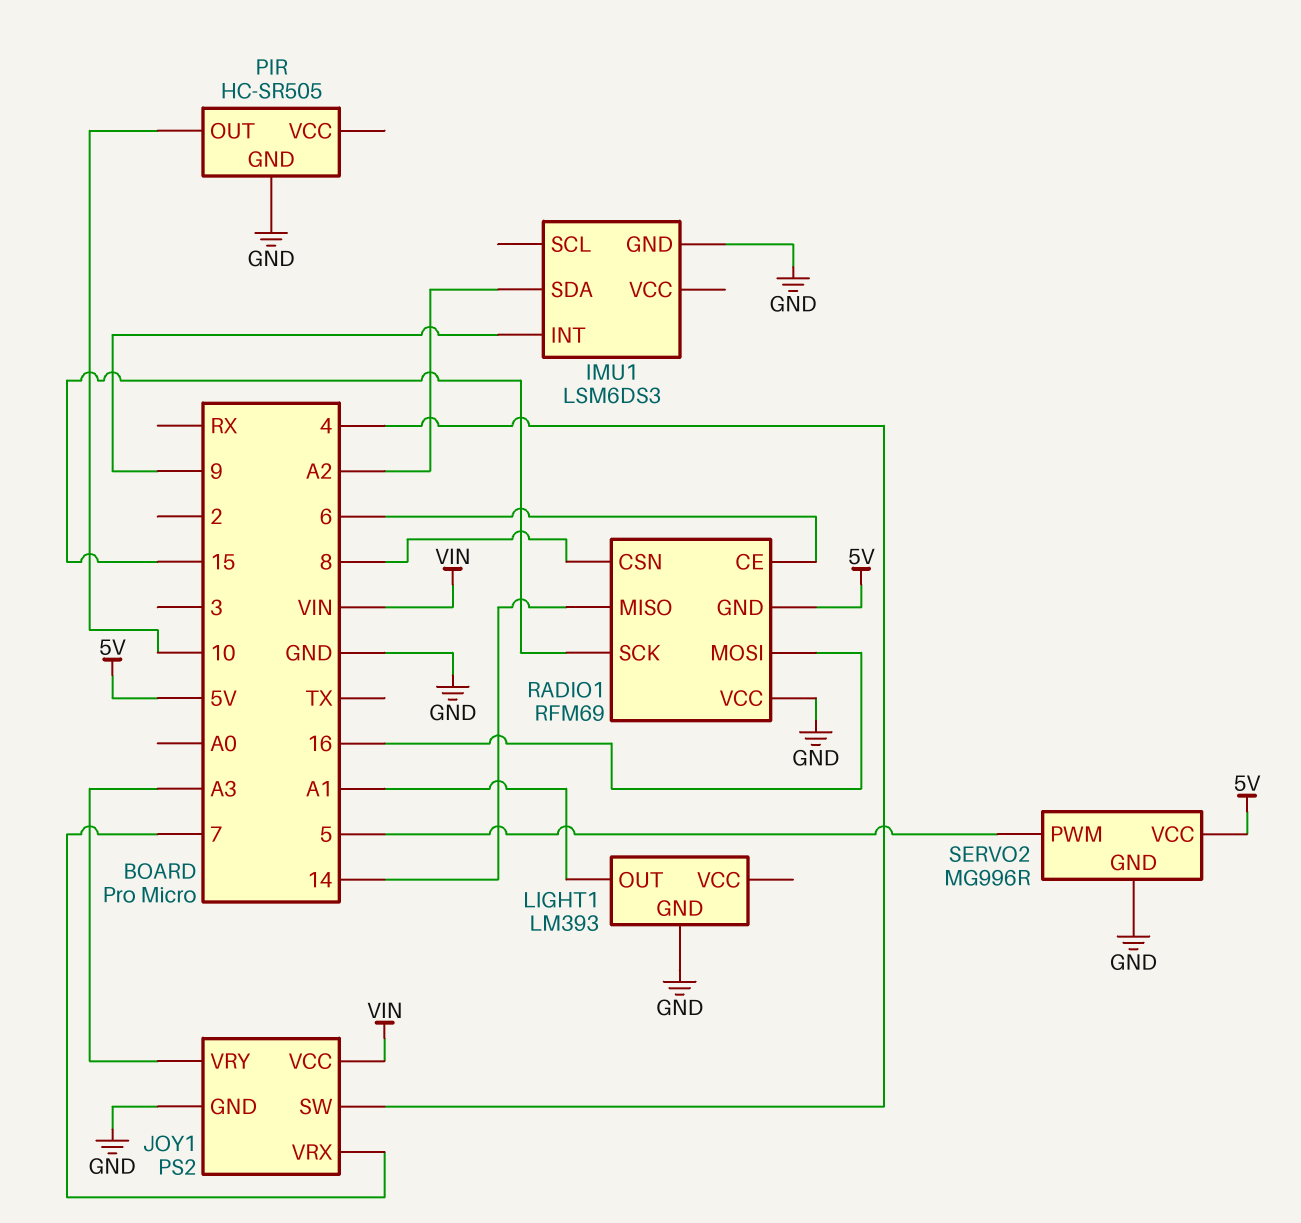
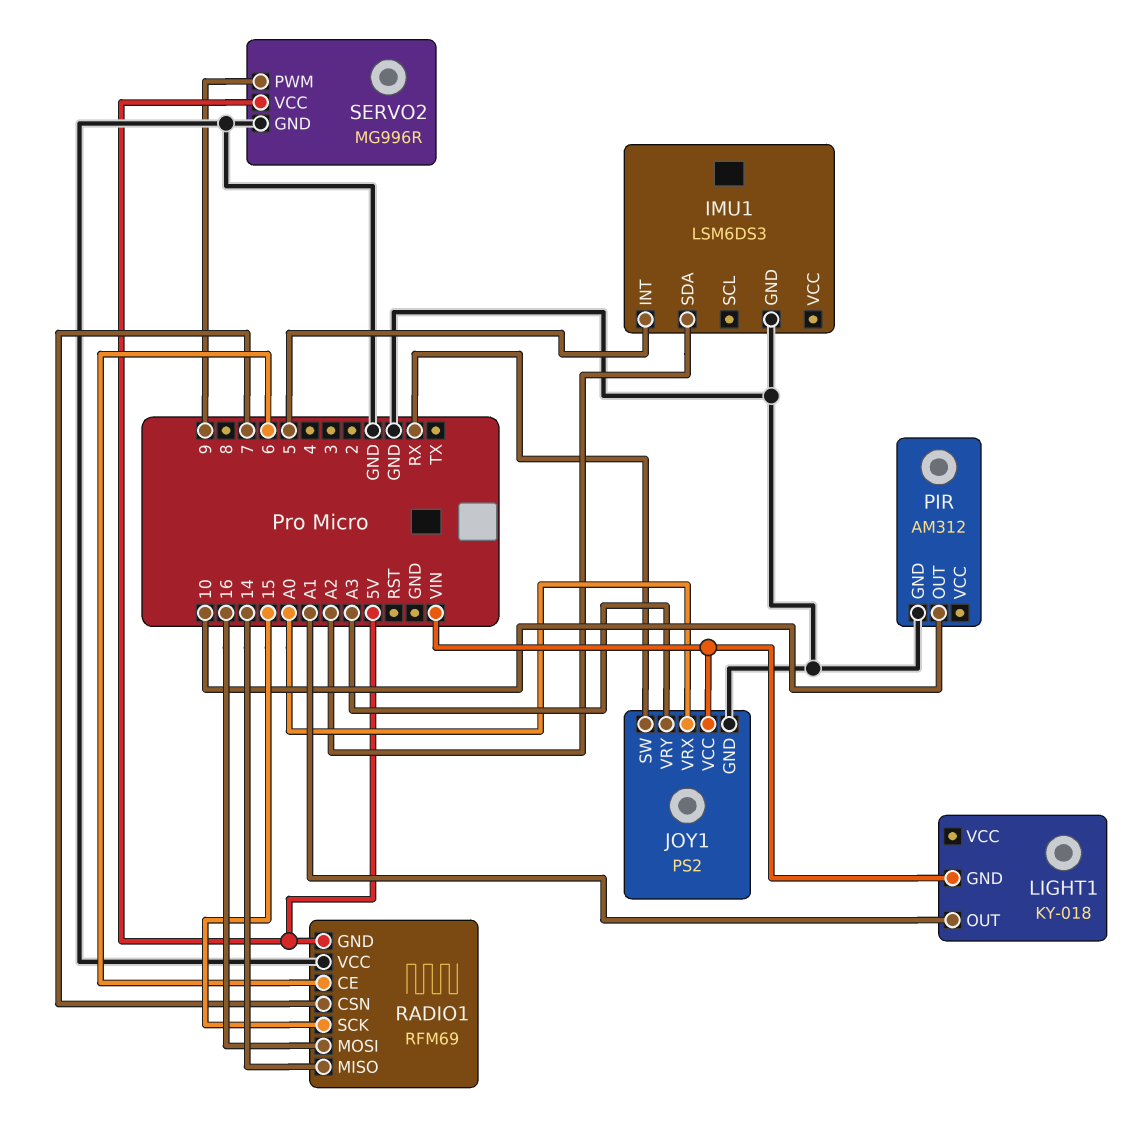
IMU1 pin INT: 9 -> 5
JOY1 pin SW: 4 -> RX
JOY1 pin VRX: 7 -> A0
LIGHT1: LM393 -> KY-018
LIGHT1 pin GND: GND -> VIN
PIR: HC-SR505 -> AM312
RADIO1 pin CSN: 8 -> 7
SERVO2 pin PWM: 5 -> 9

